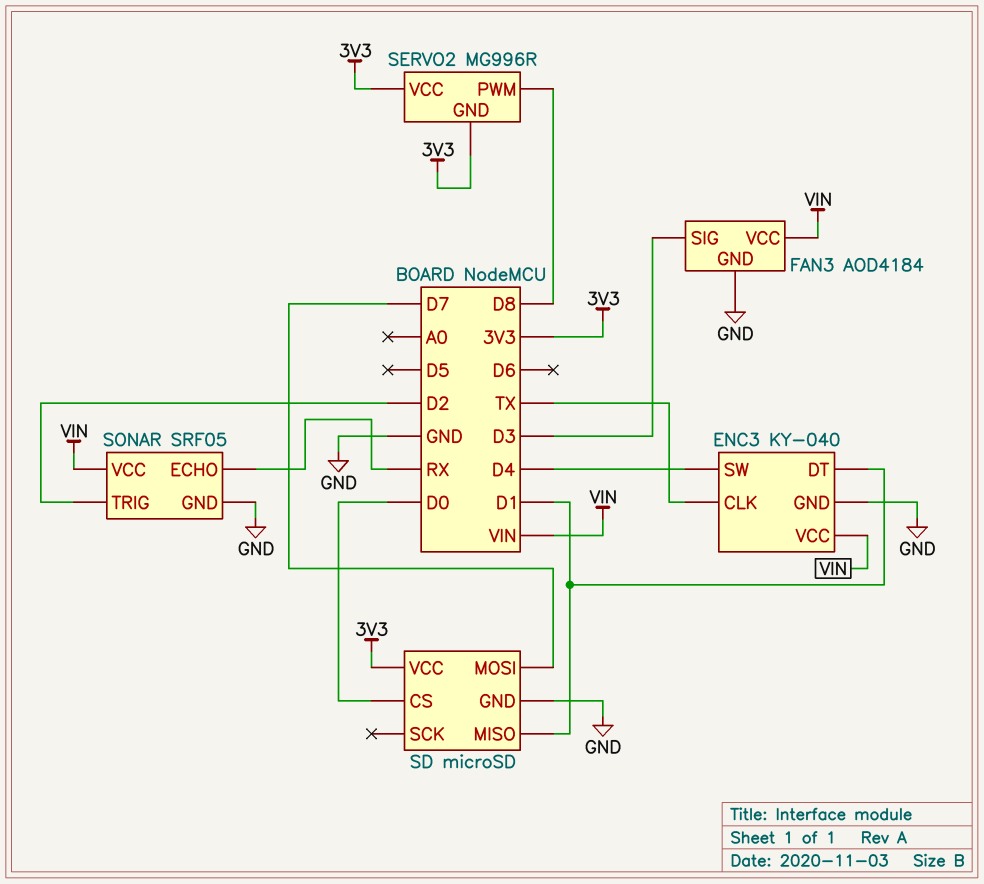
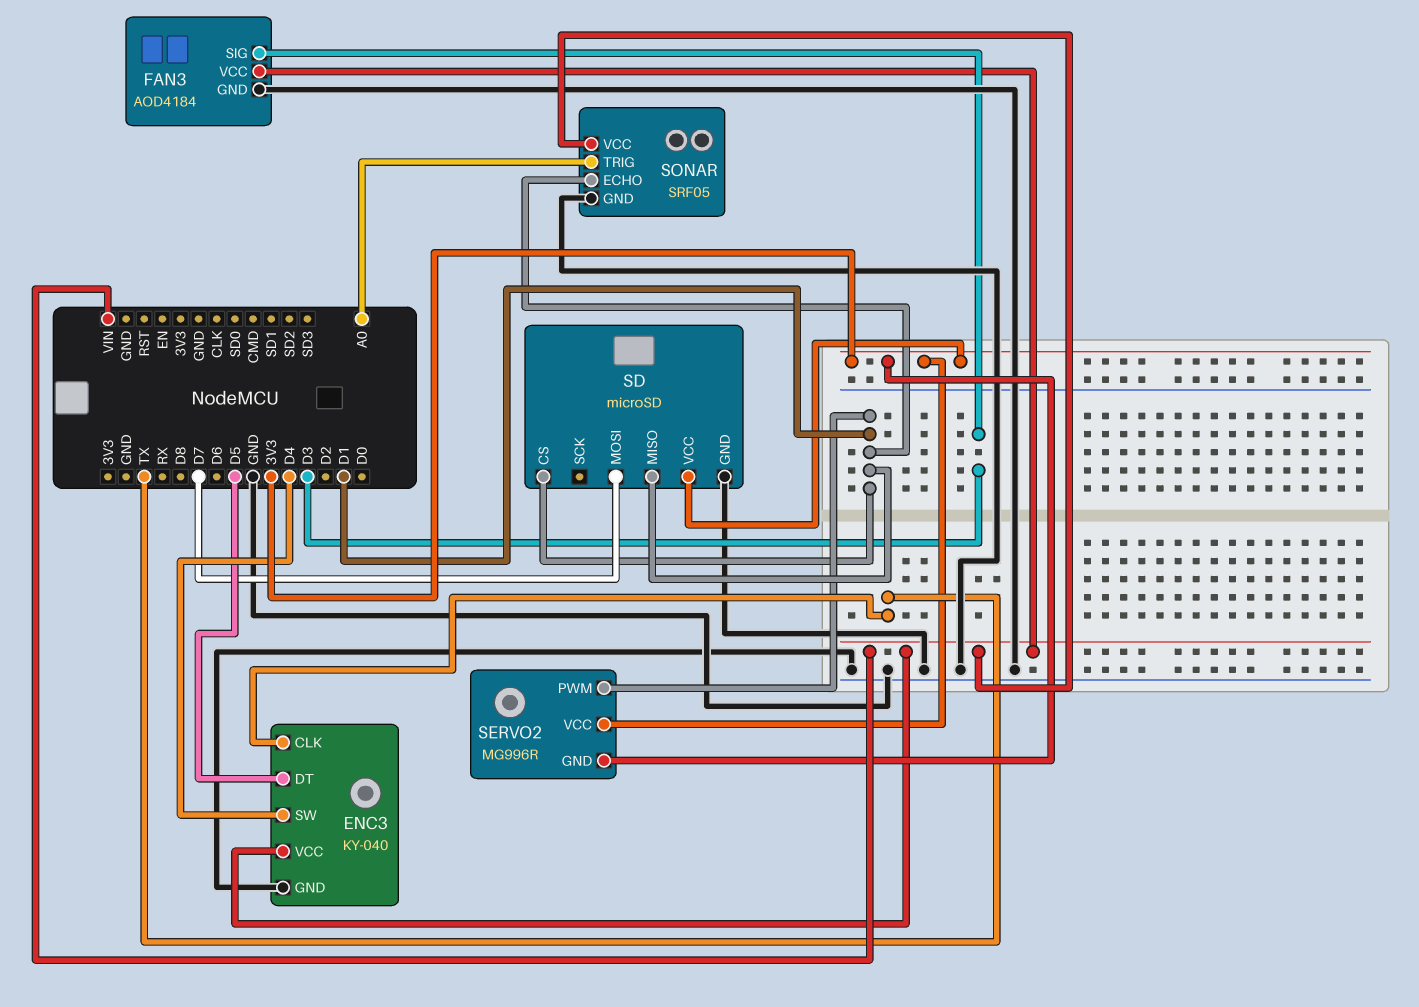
ENC3 pin DT: D1 -> D5
SD pin CS: D0 -> D1
SERVO2 pin PWM: D8 -> D1
SONAR pin ECHO: RX -> D1
SONAR pin TRIG: D2 -> A0

